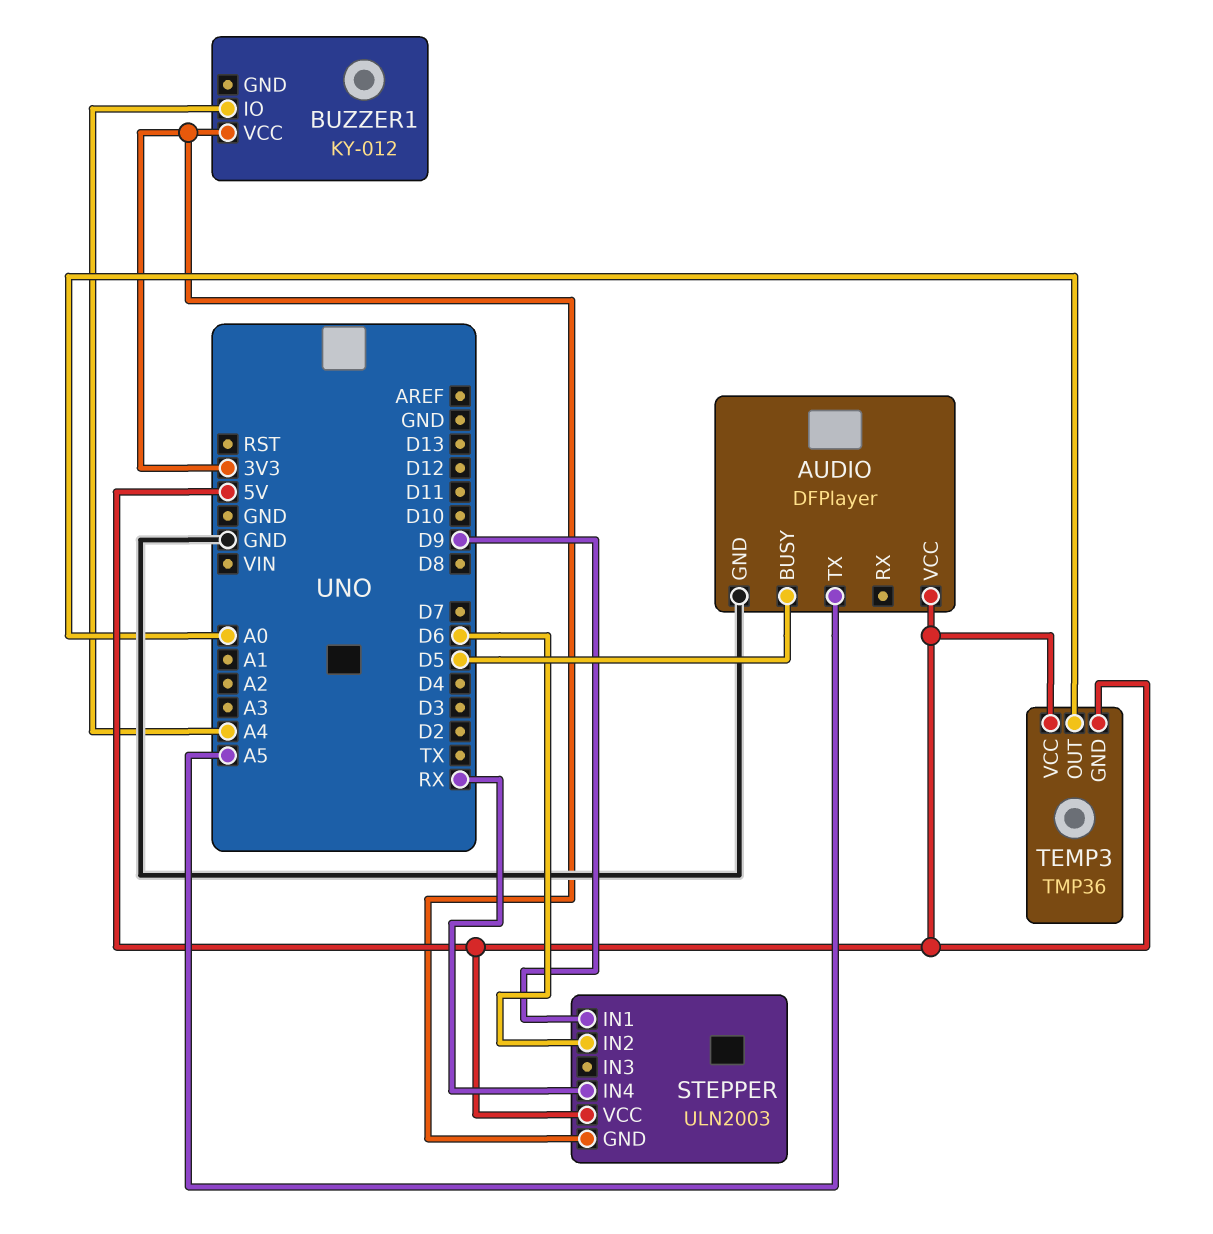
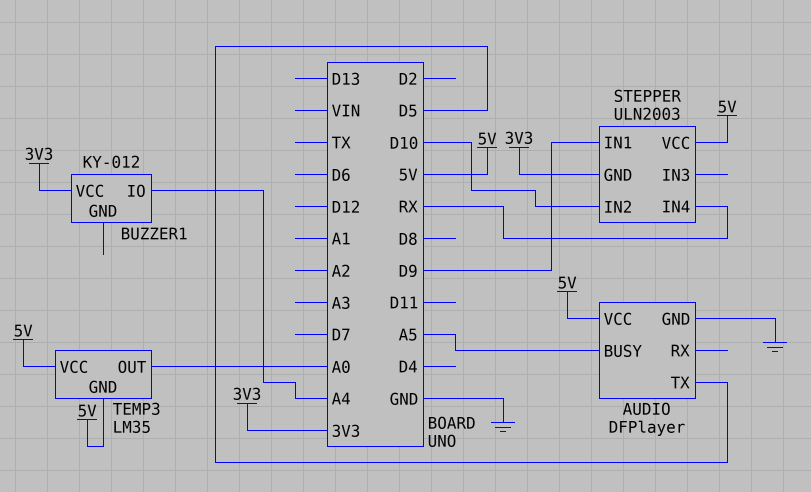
AUDIO pin BUSY: D5 -> A5
AUDIO pin TX: A5 -> D5
STEPPER pin IN2: D6 -> D10
TEMP3: TMP36 -> LM35

